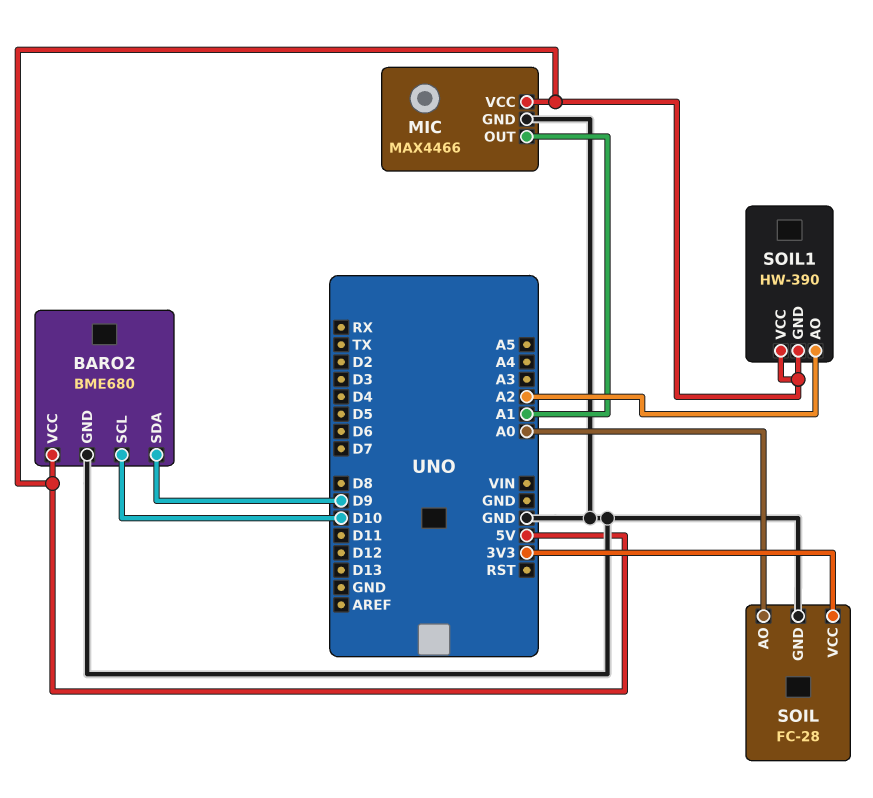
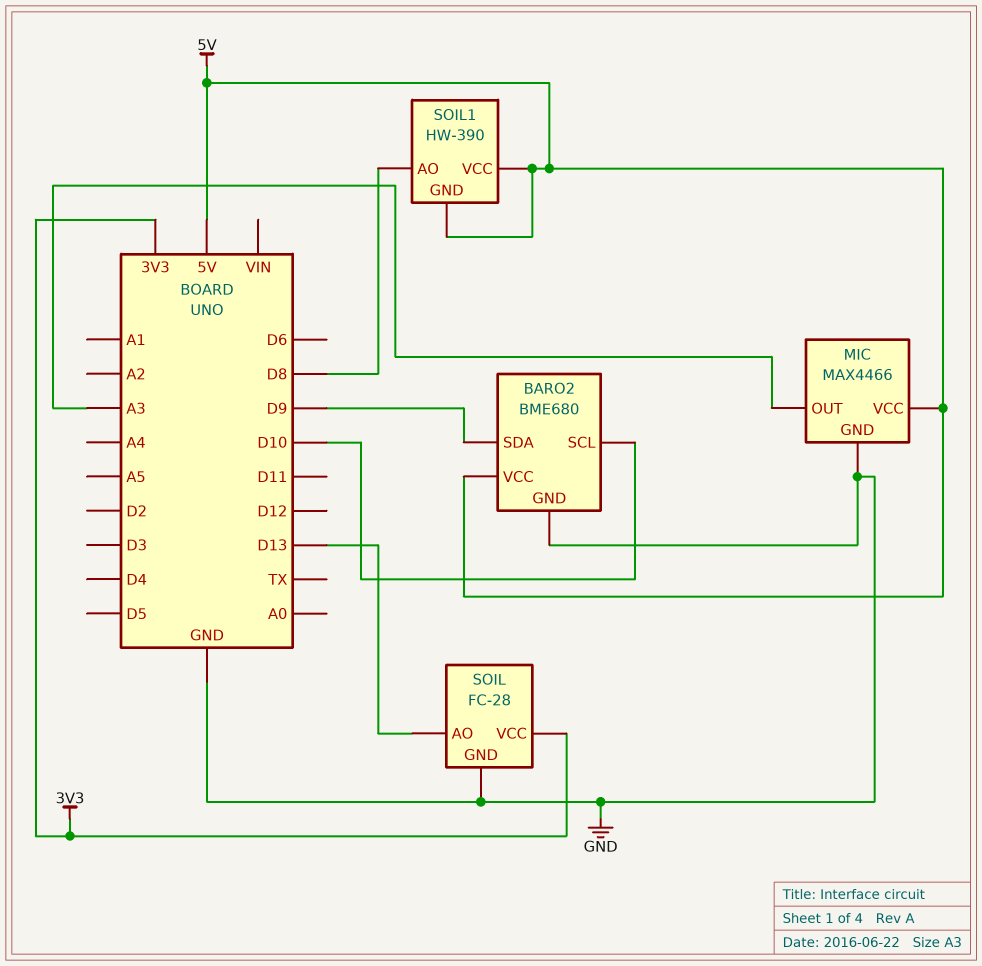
MIC pin OUT: A1 -> A3
SOIL pin AO: A0 -> D13
SOIL1 pin AO: A2 -> D8

